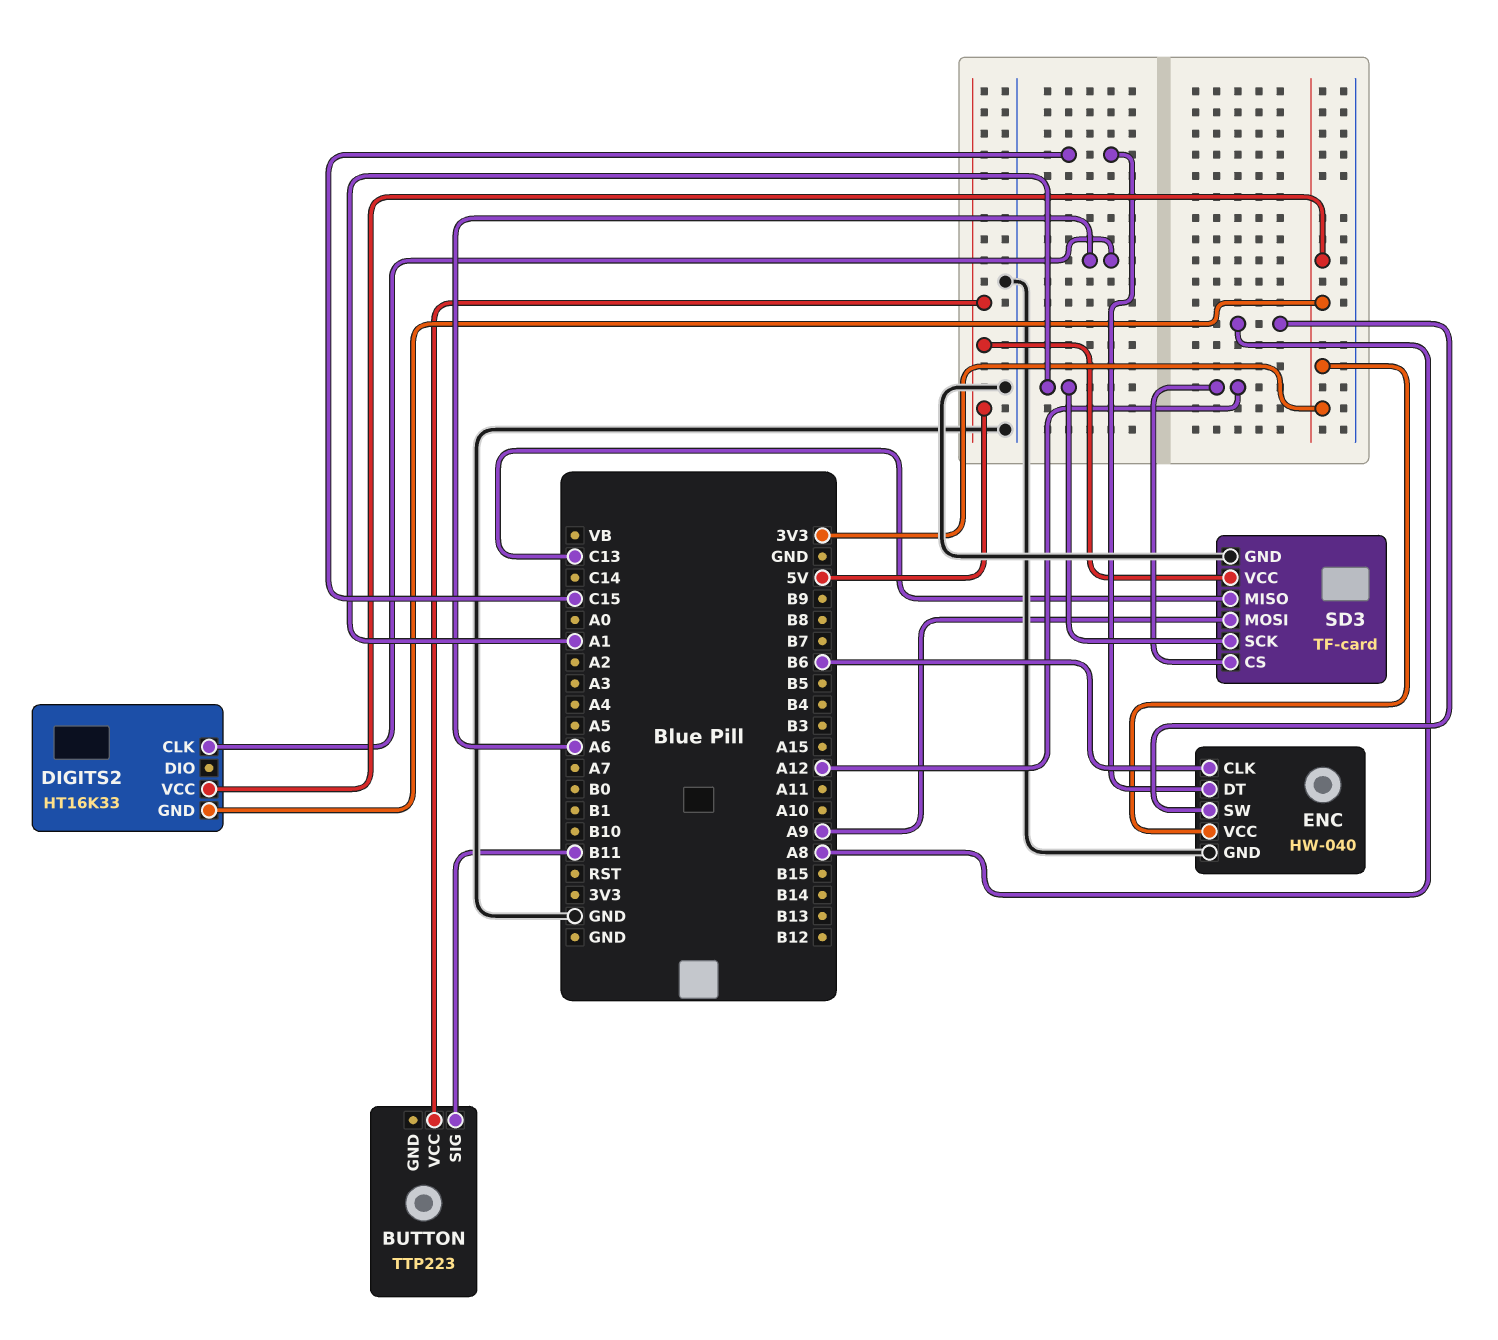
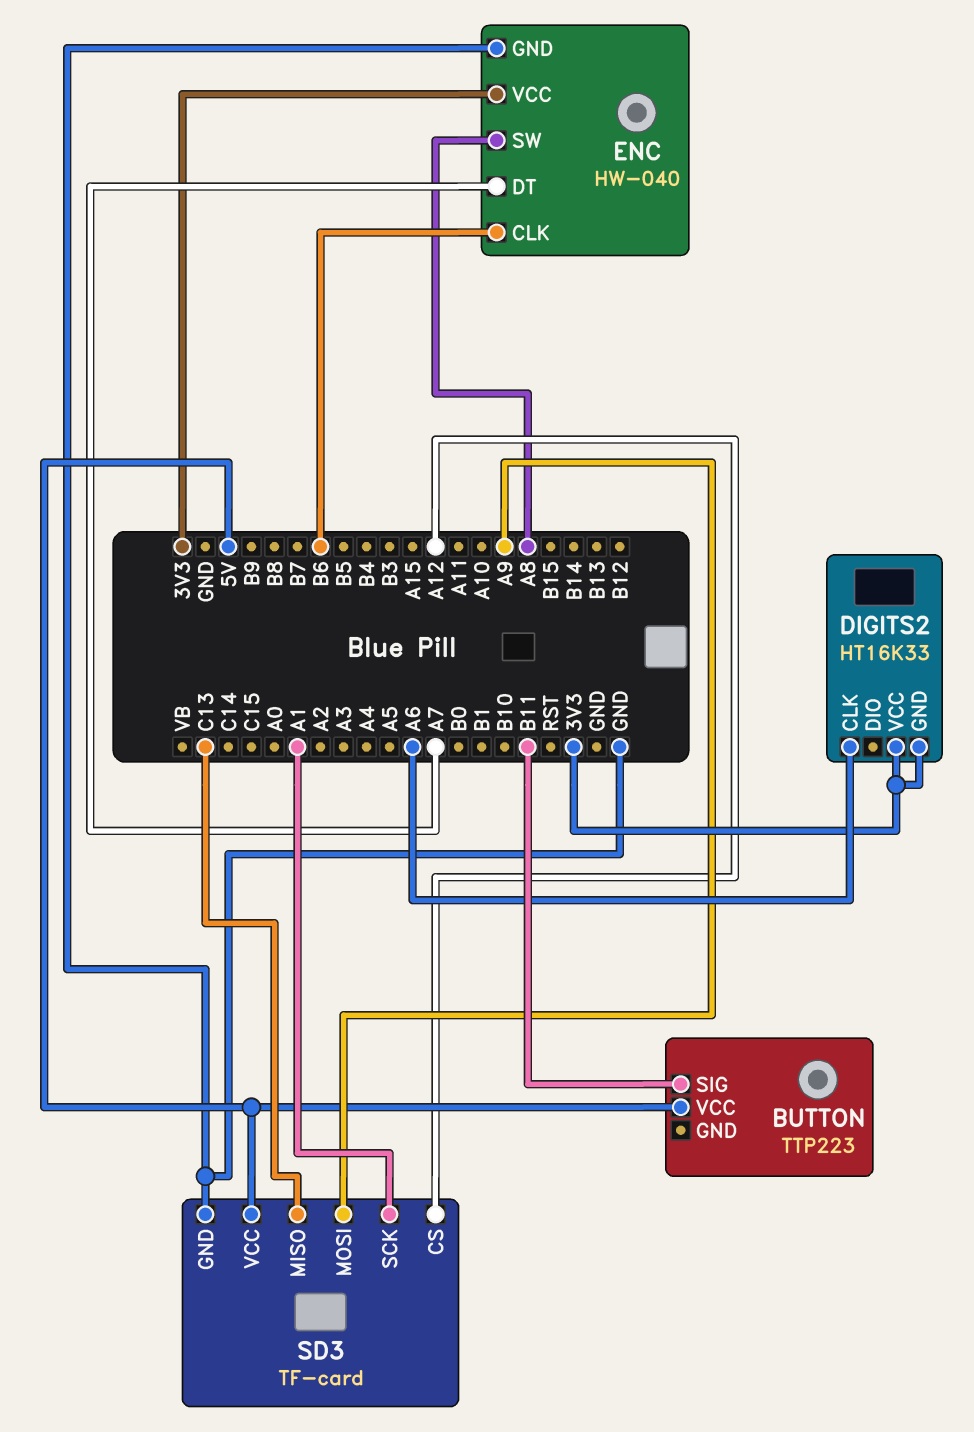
ENC pin DT: C15 -> A7

